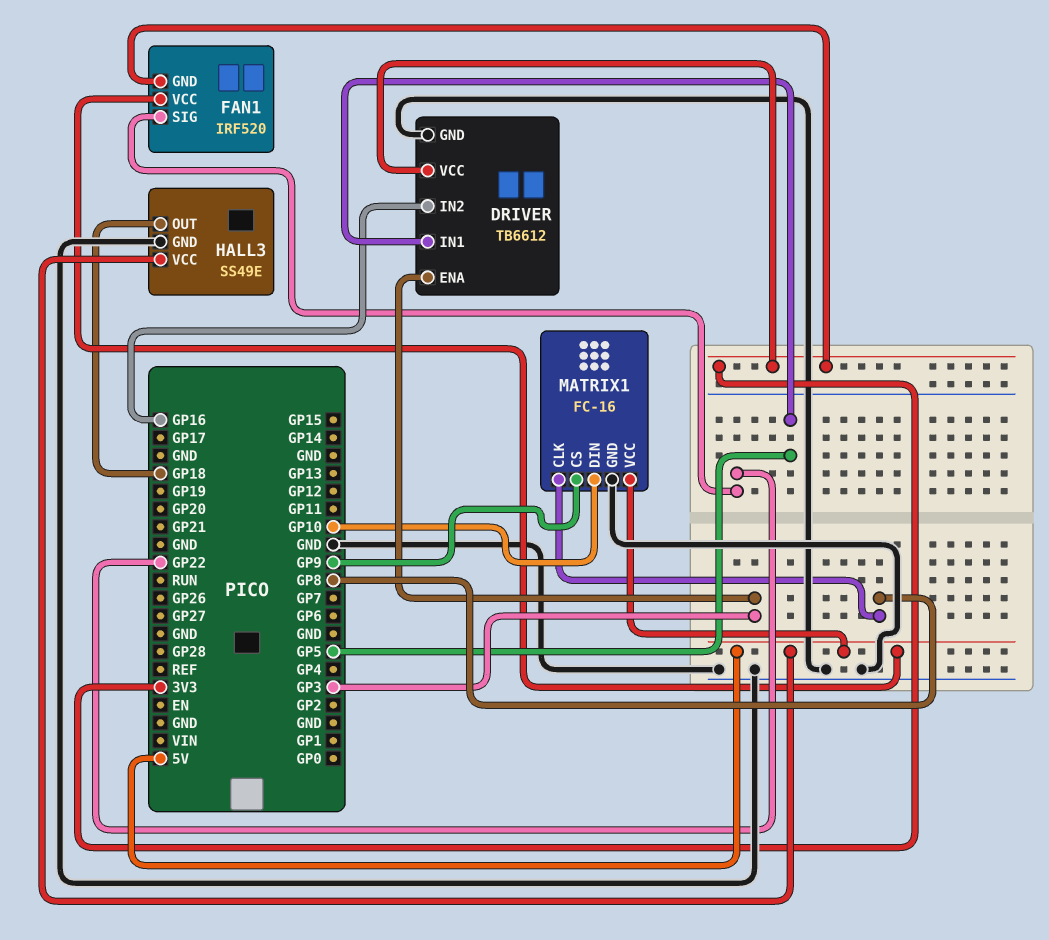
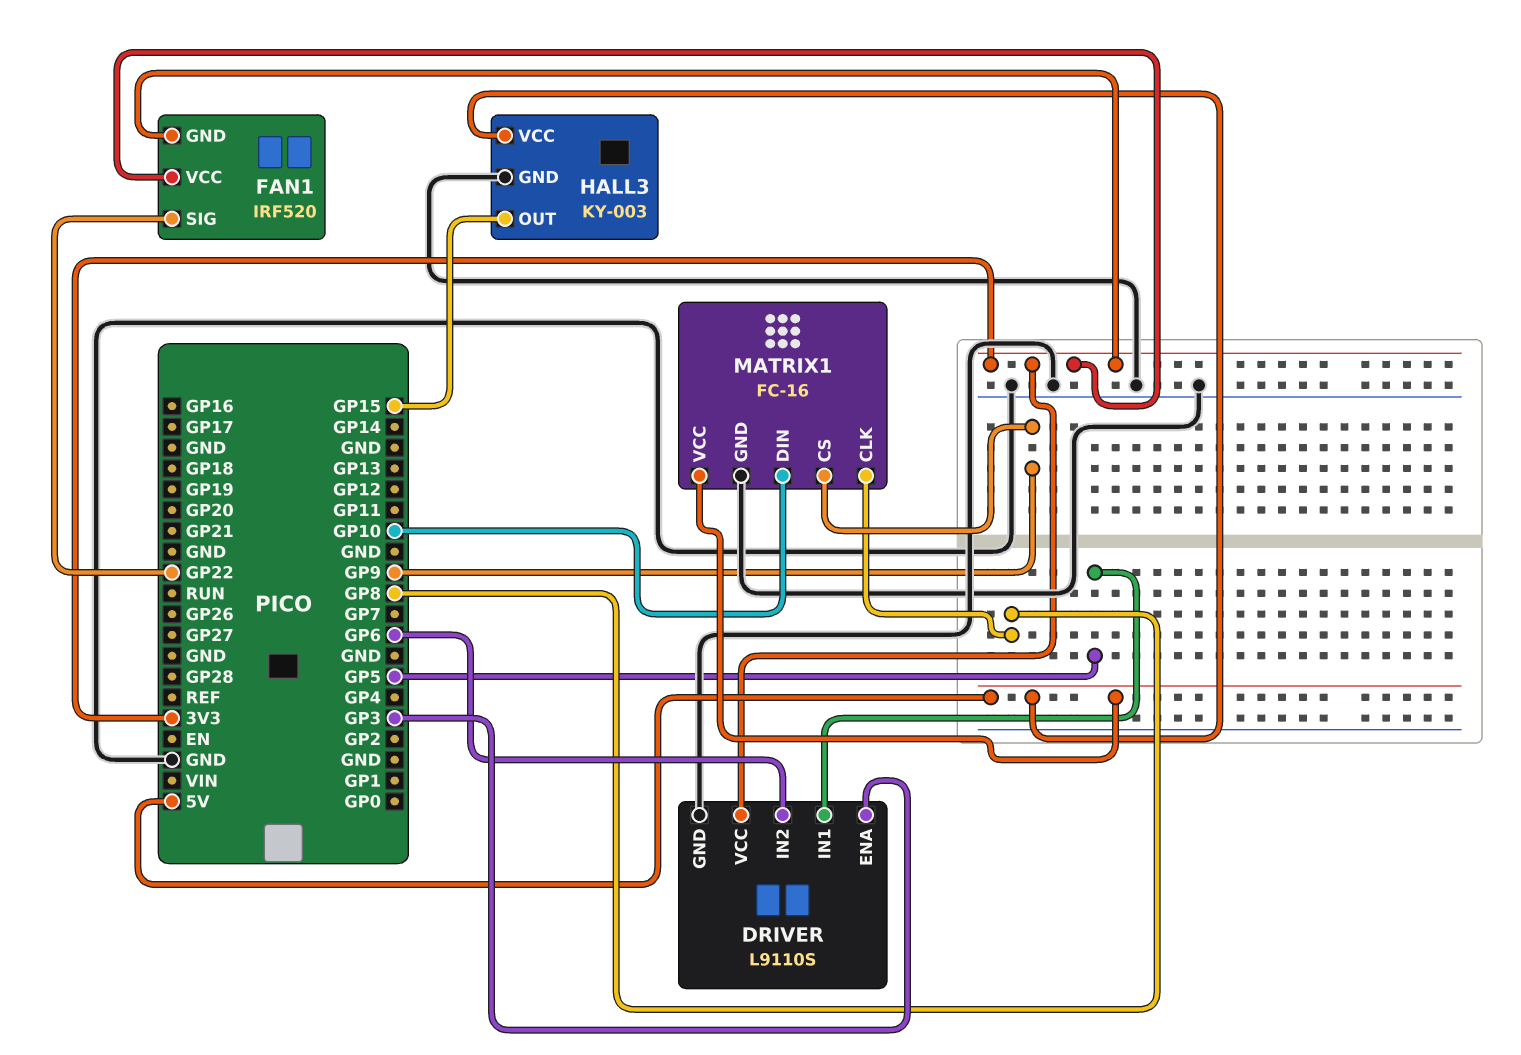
DRIVER: TB6612 -> L9110S
DRIVER pin IN2: GP16 -> GP6
FAN1 pin VCC: 5V -> 3V3
HALL3: SS49E -> KY-003
HALL3 pin OUT: GP18 -> GP15

